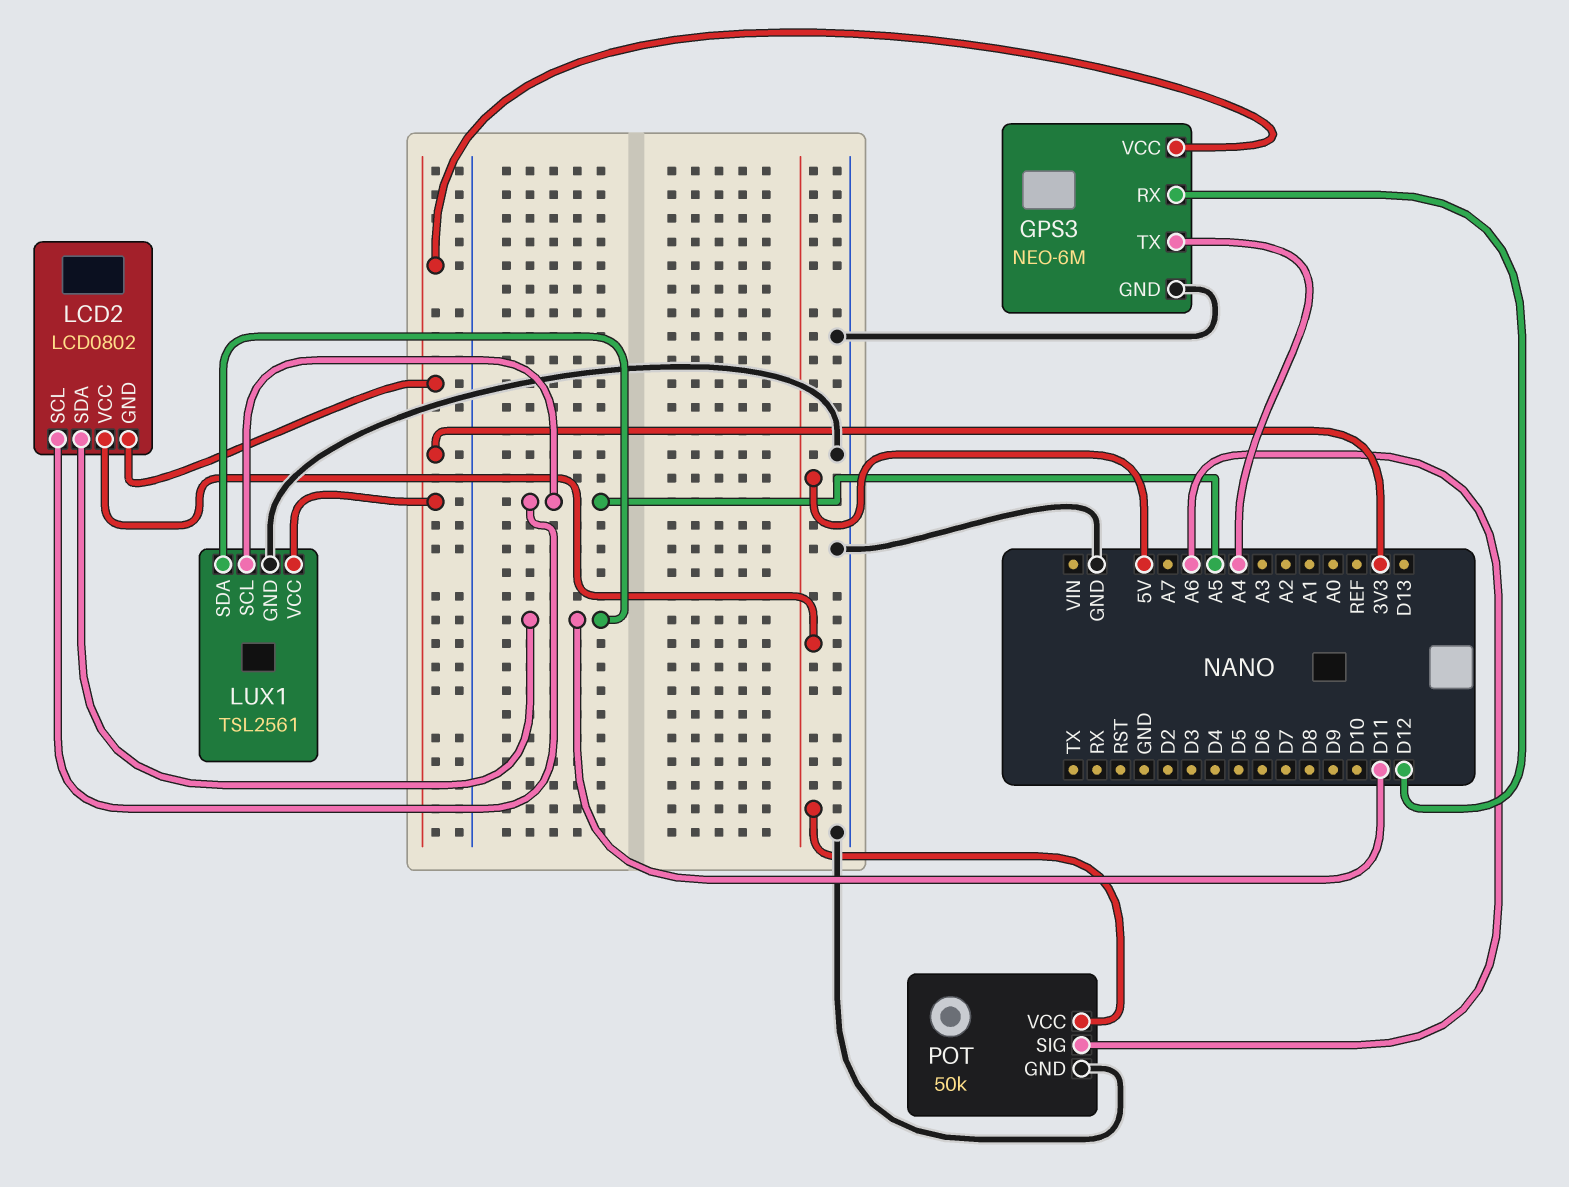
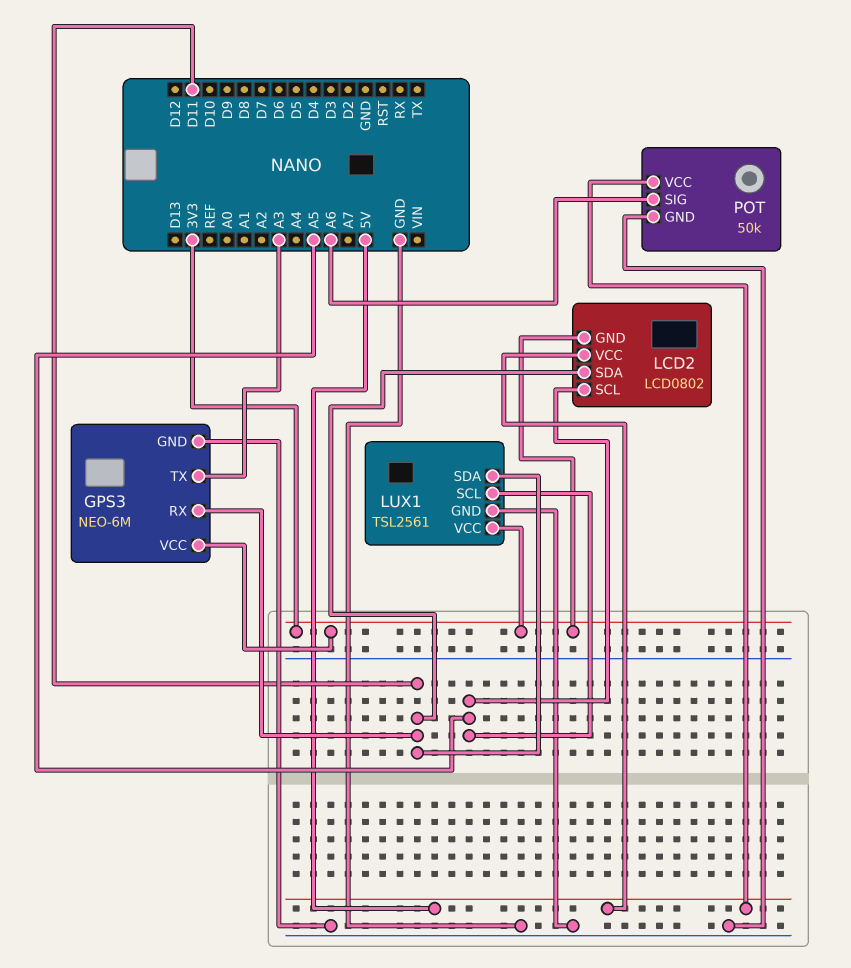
GPS3 pin RX: D12 -> D11
GPS3 pin TX: A4 -> A3

